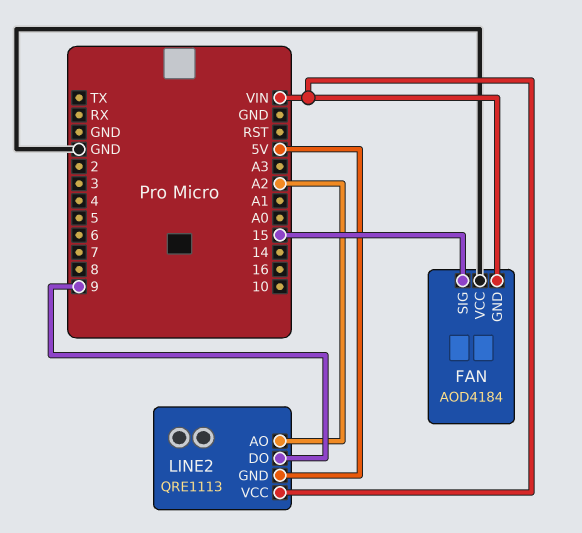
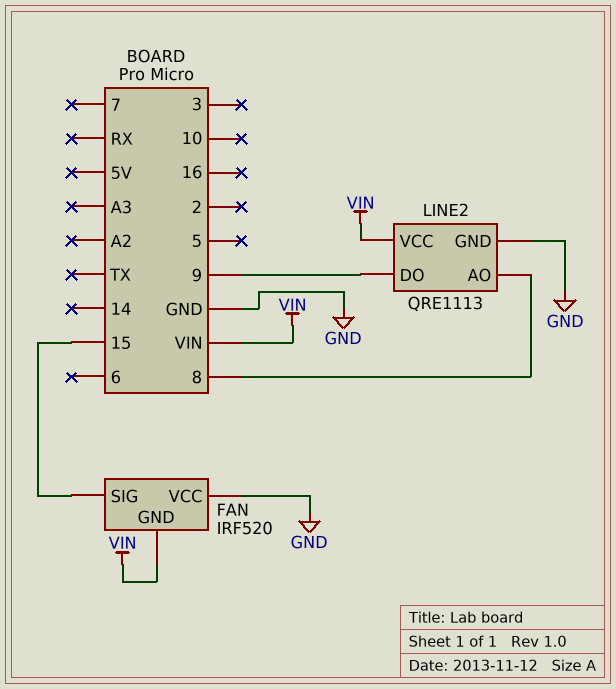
FAN: AOD4184 -> IRF520
LINE2 pin AO: A2 -> 8
LINE2 pin GND: 5V -> GND

